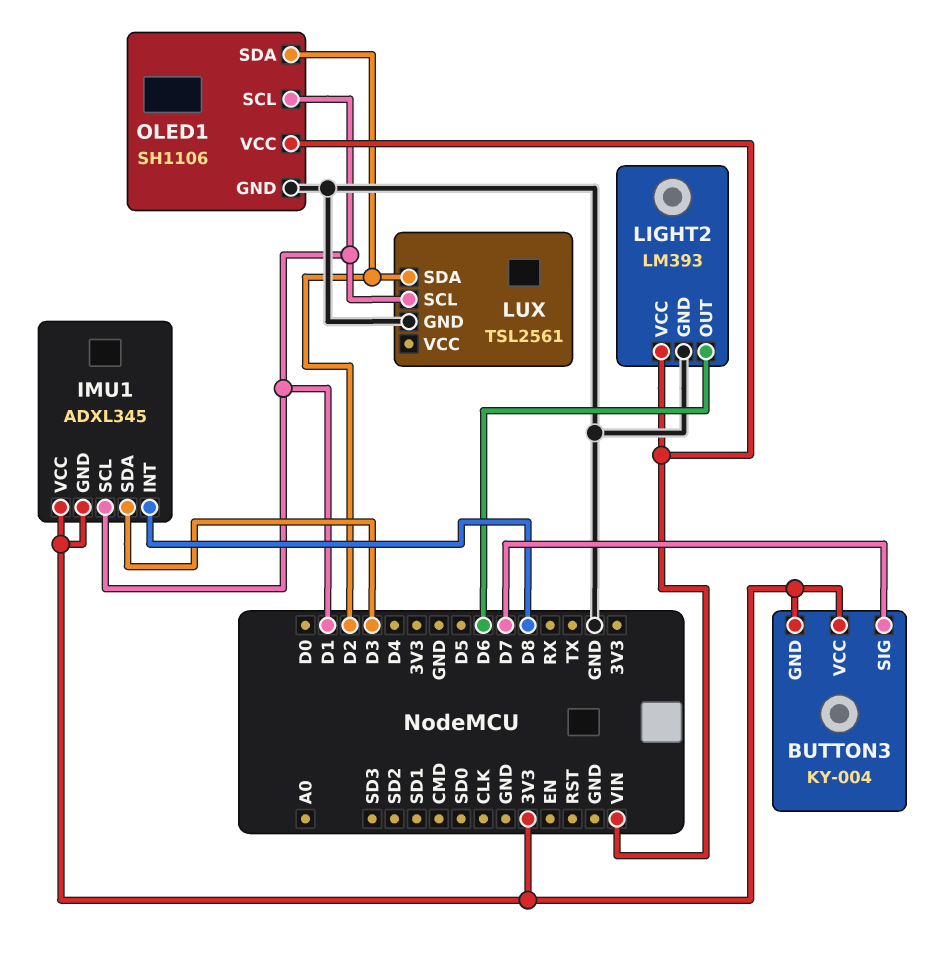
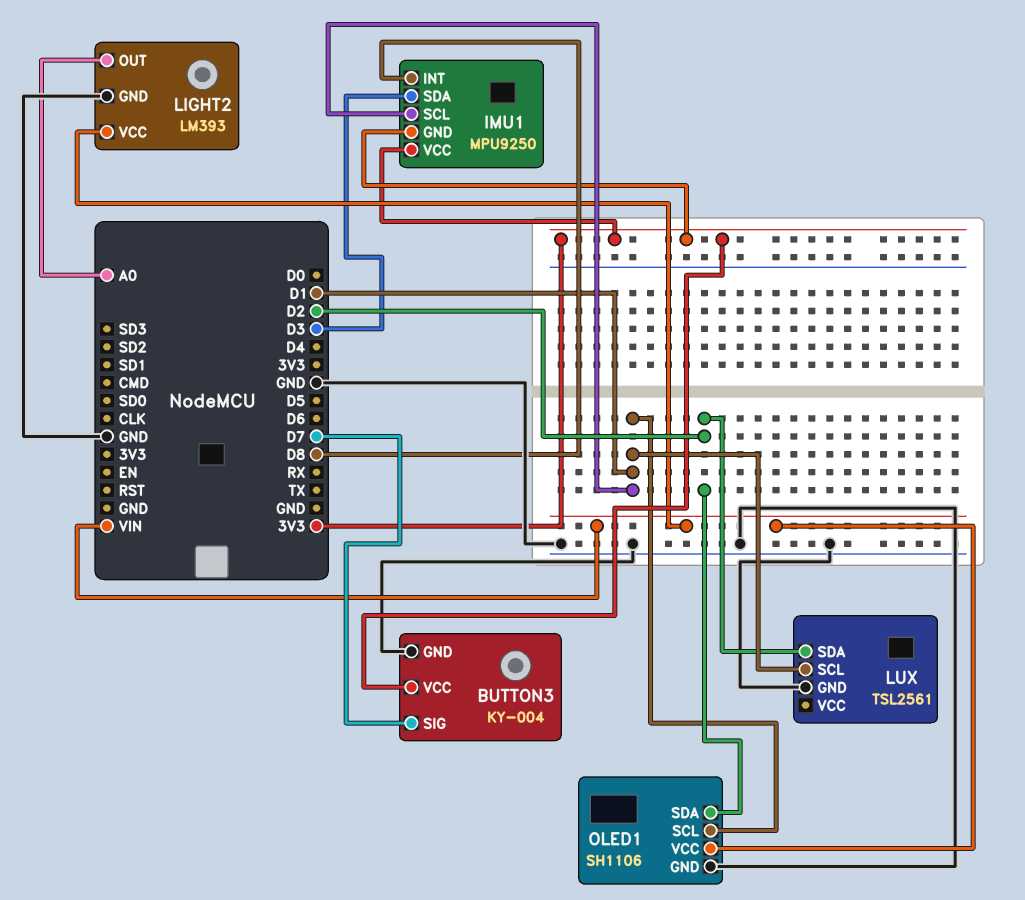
BUTTON3 pin GND: 3V3 -> GND
IMU1: ADXL345 -> MPU9250
LIGHT2 pin OUT: D6 -> A0

